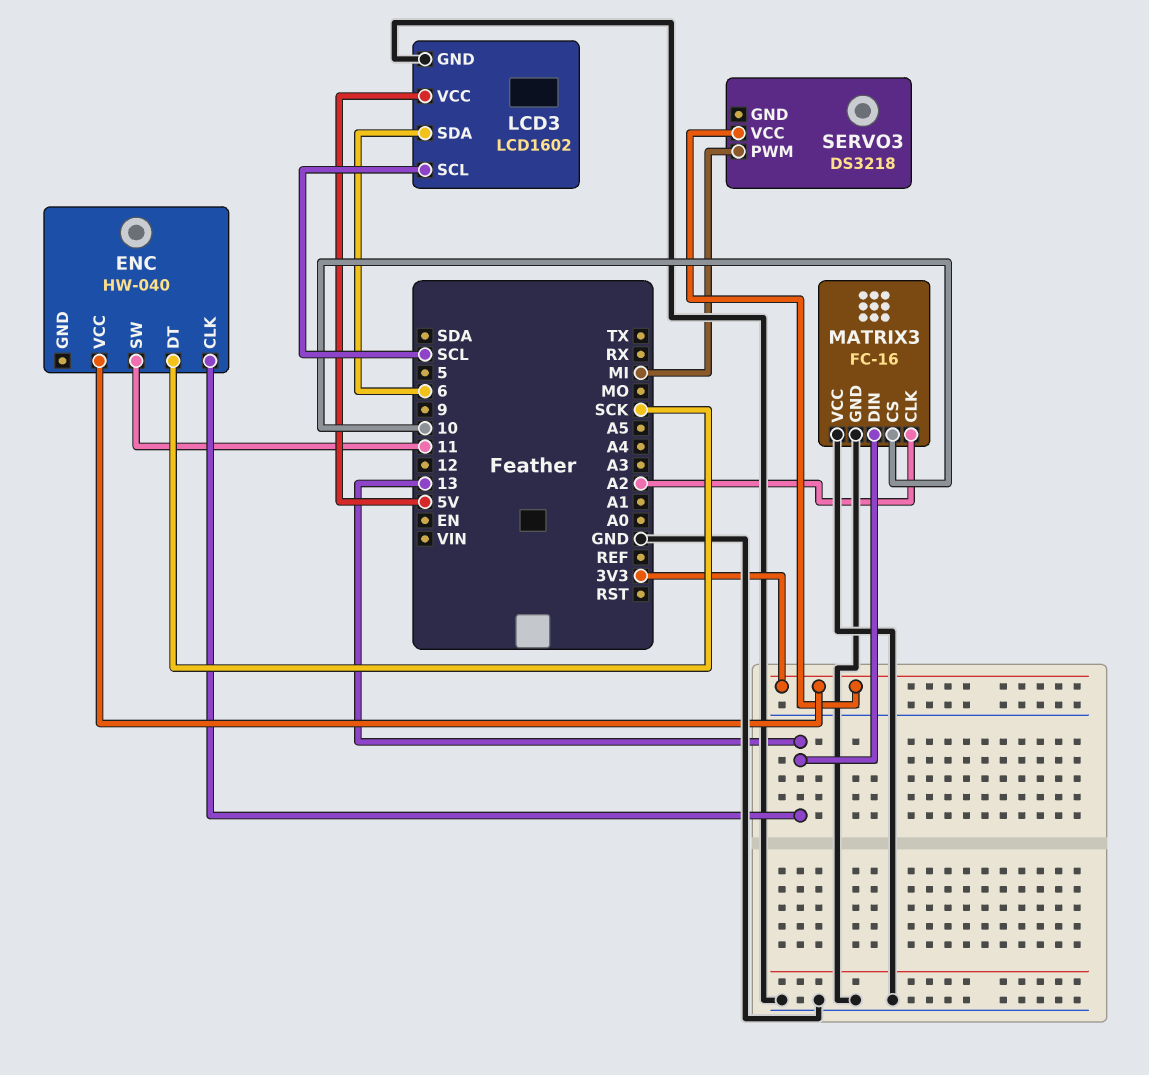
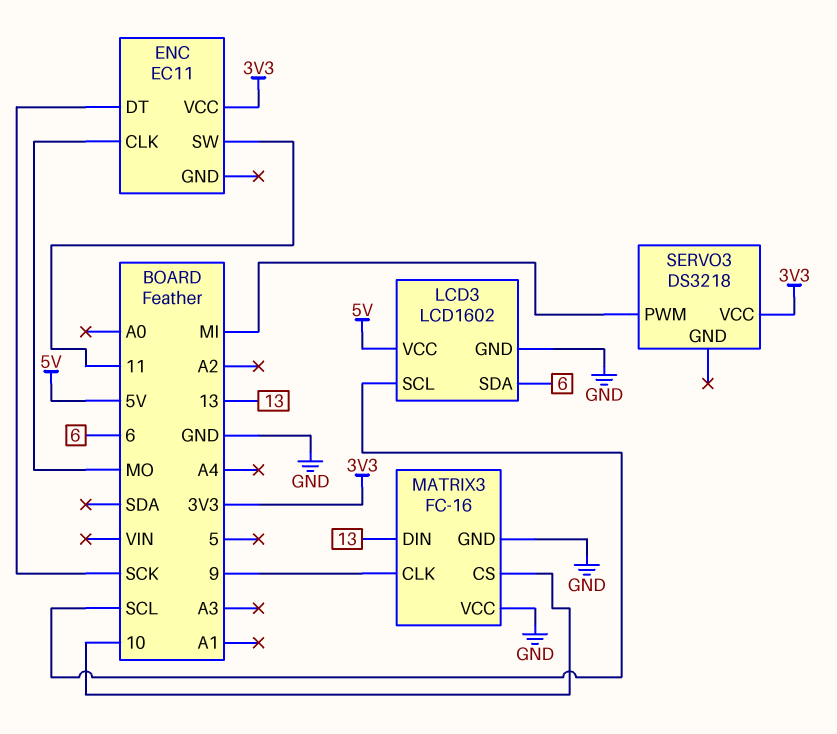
ENC: HW-040 -> EC11
ENC pin CLK: 13 -> MO
MATRIX3 pin CLK: A2 -> 9

